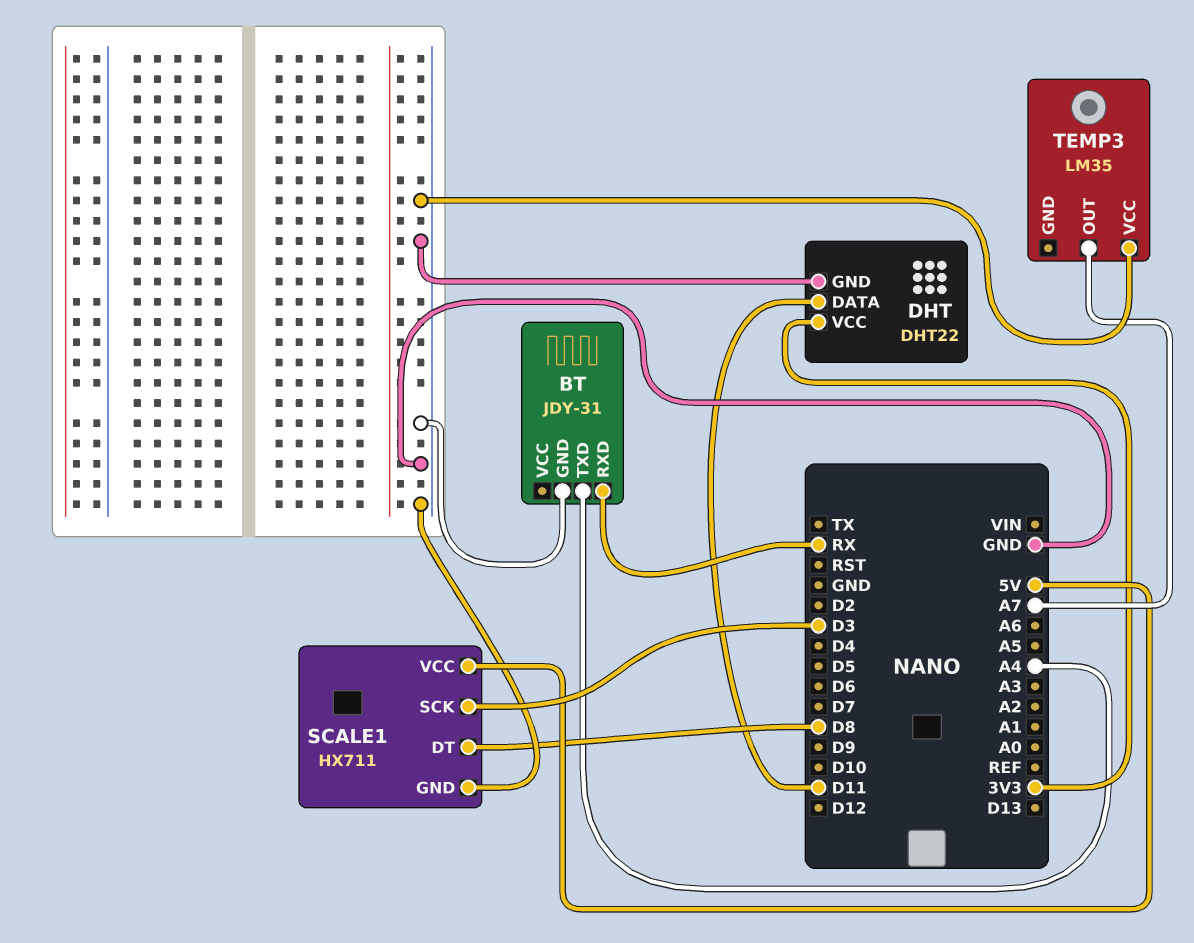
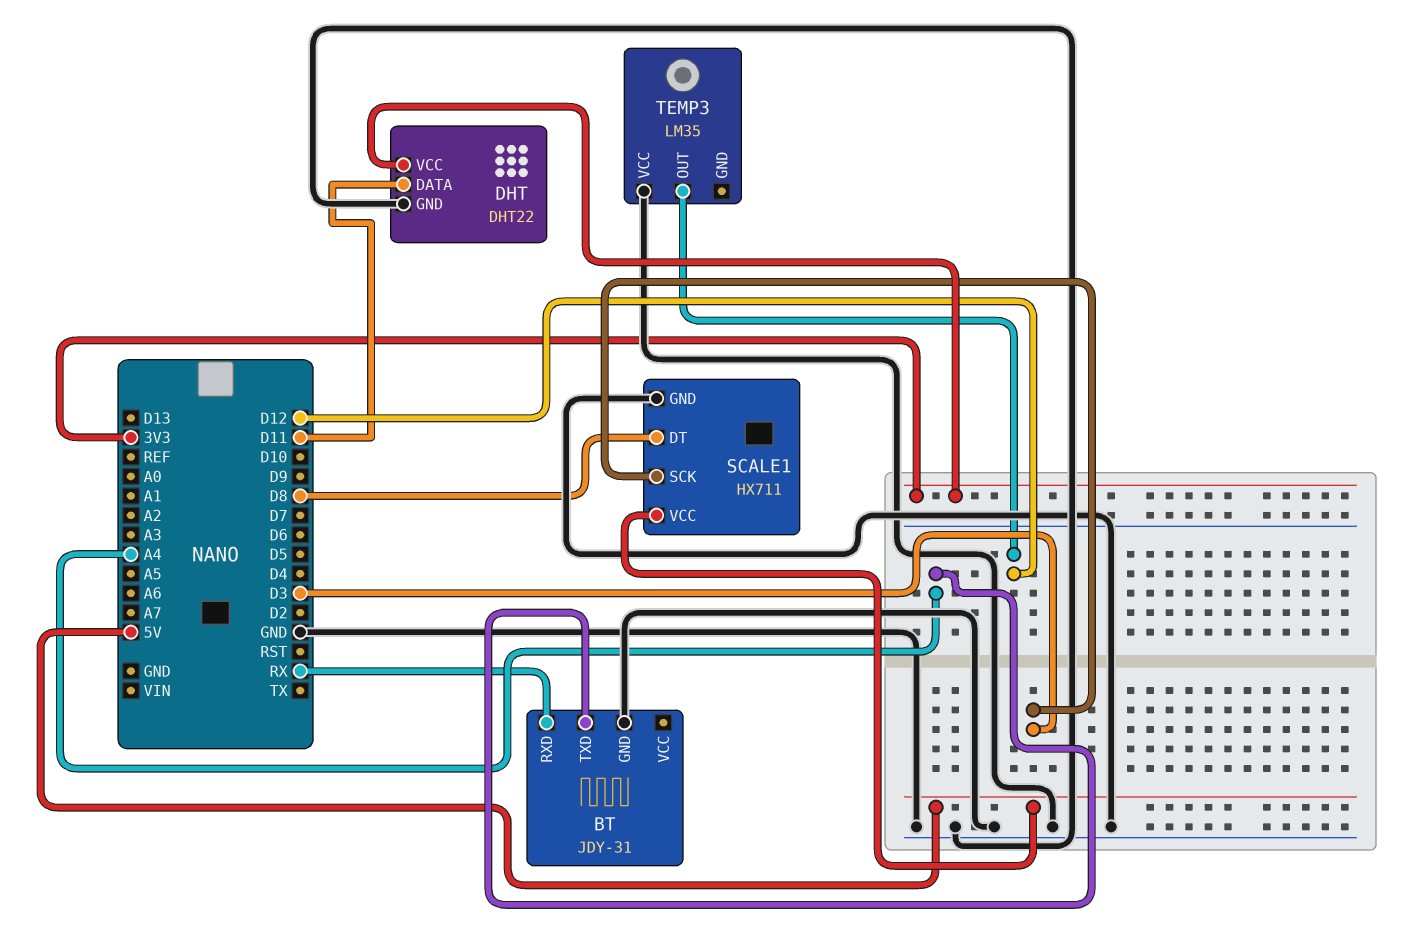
TEMP3 pin OUT: A7 -> D12

